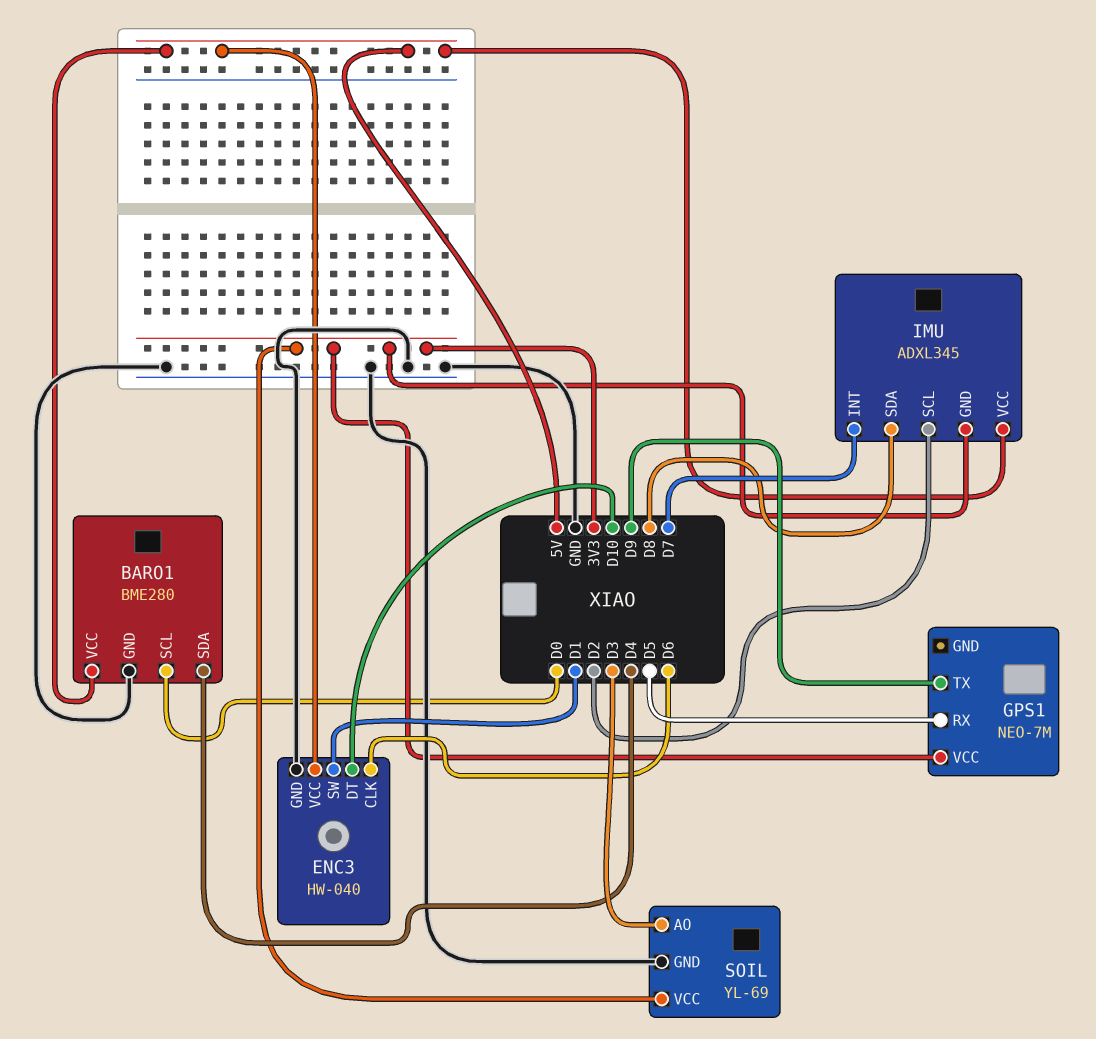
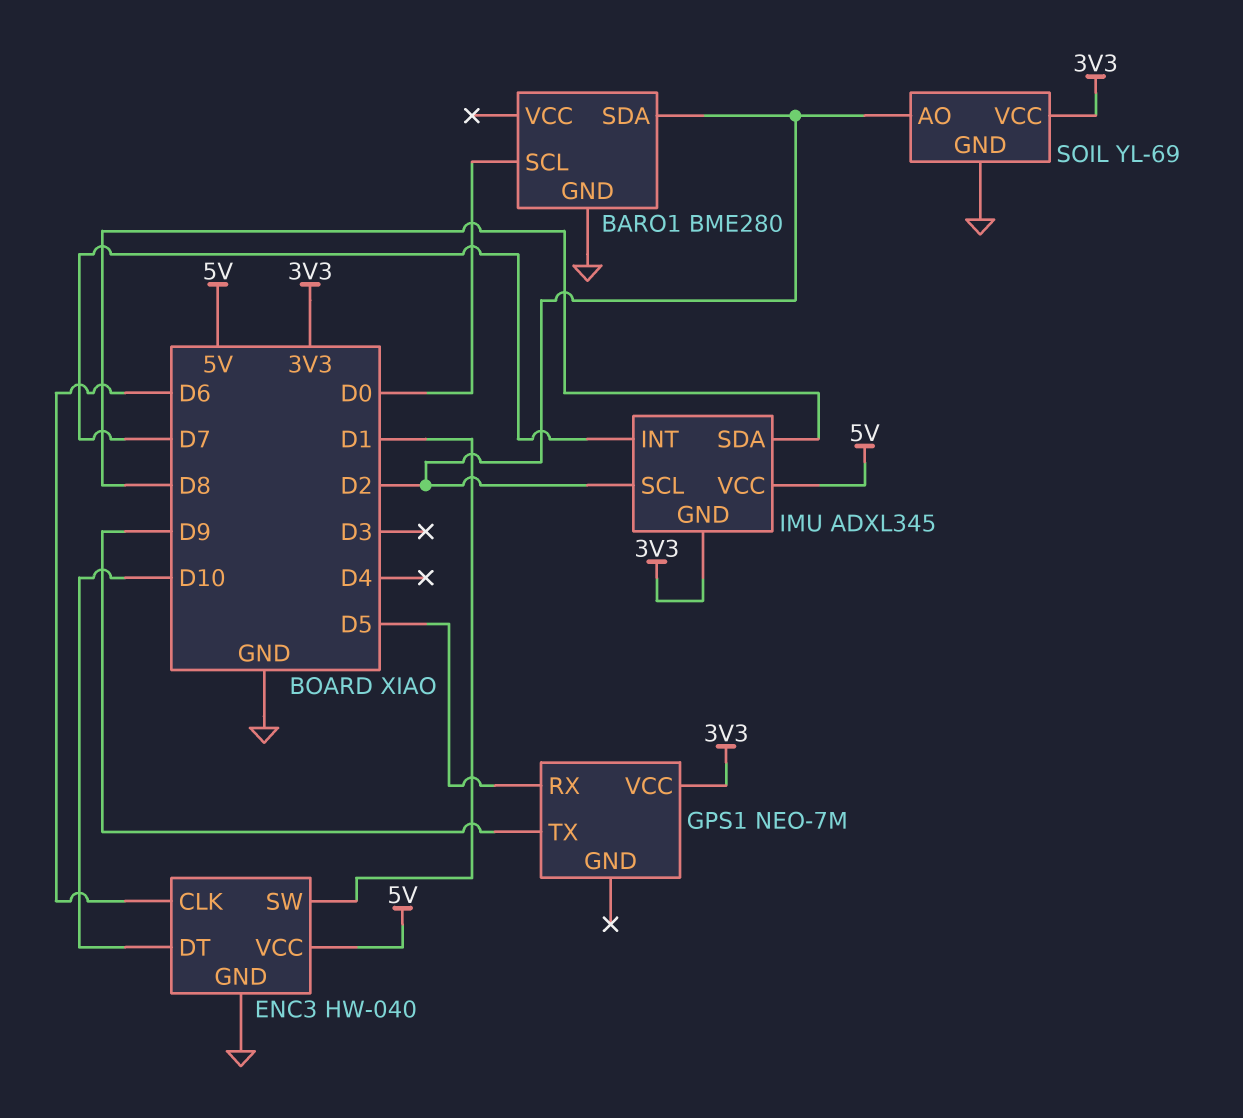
BARO1 pin SDA: D4 -> D2
BARO1 pin VCC: 5V -> none
SOIL pin AO: D3 -> D2

